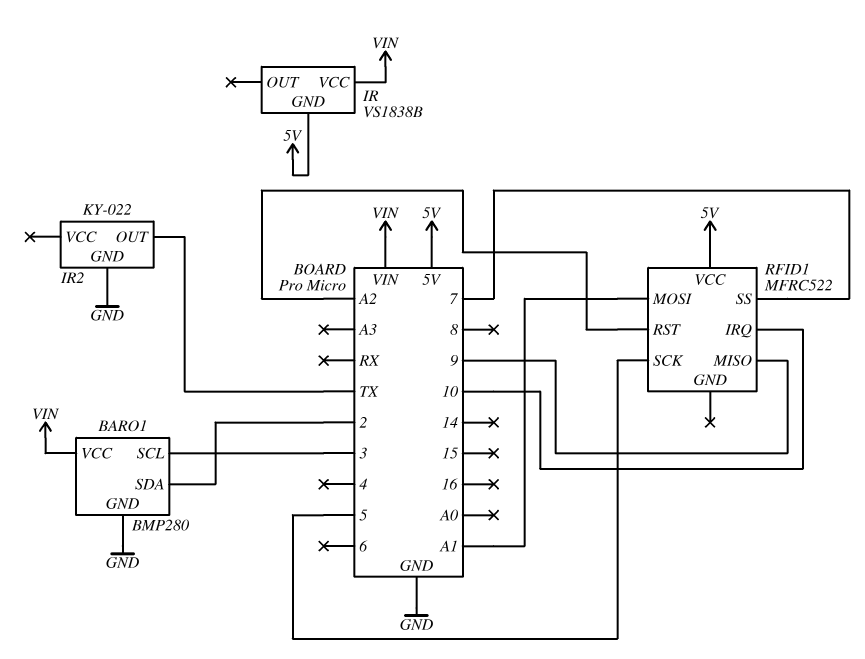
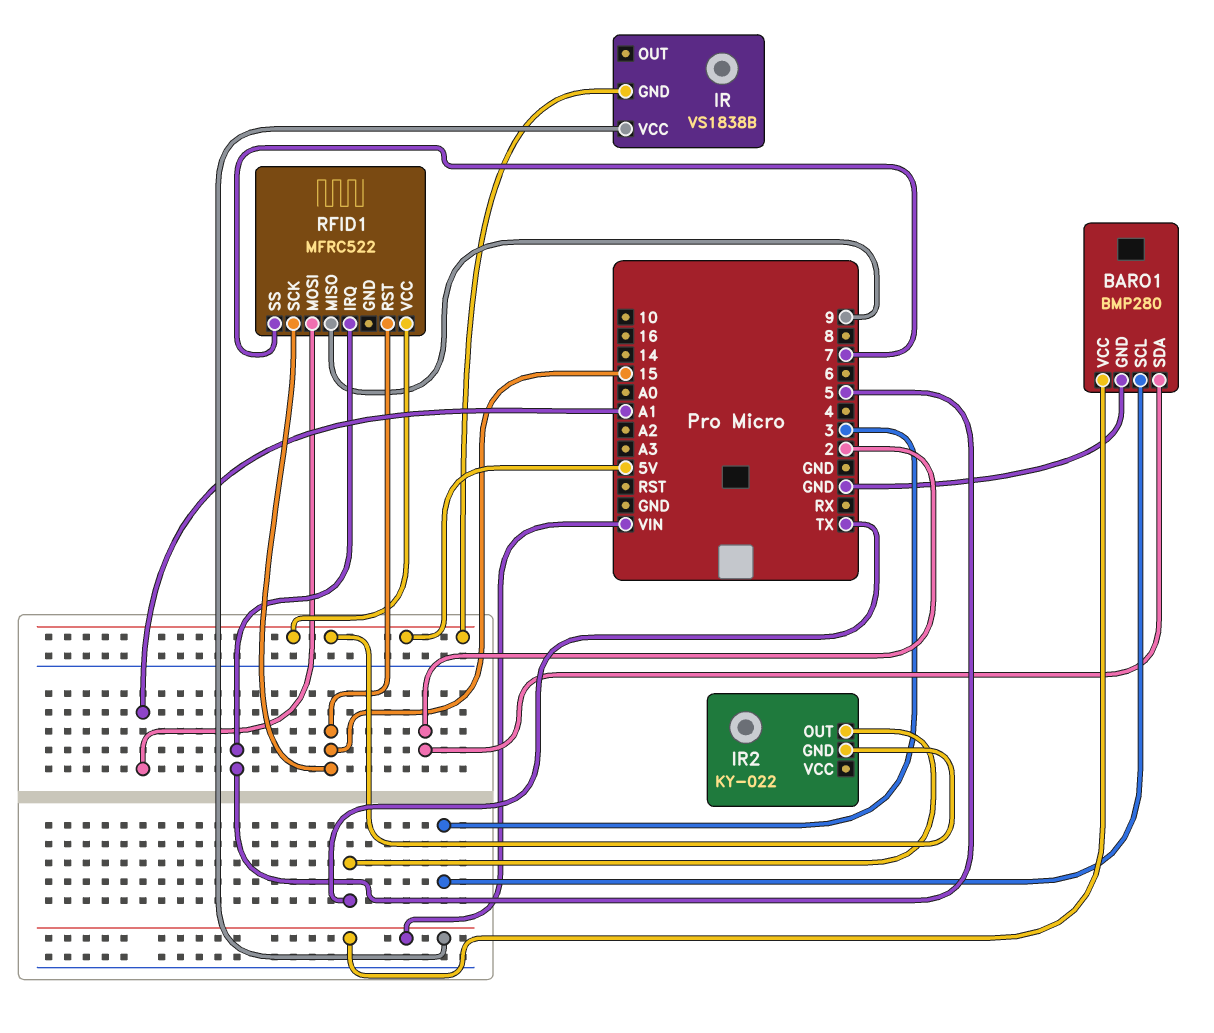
IR2 pin GND: GND -> 5V
RFID1 pin IRQ: 10 -> 5
RFID1 pin RST: A2 -> 15
RFID1 pin SCK: 5 -> 15

